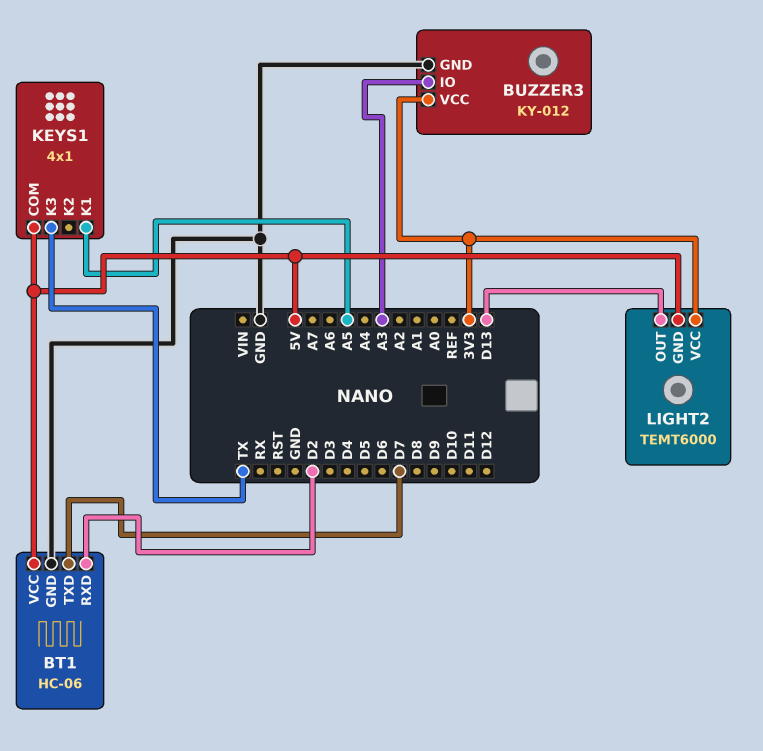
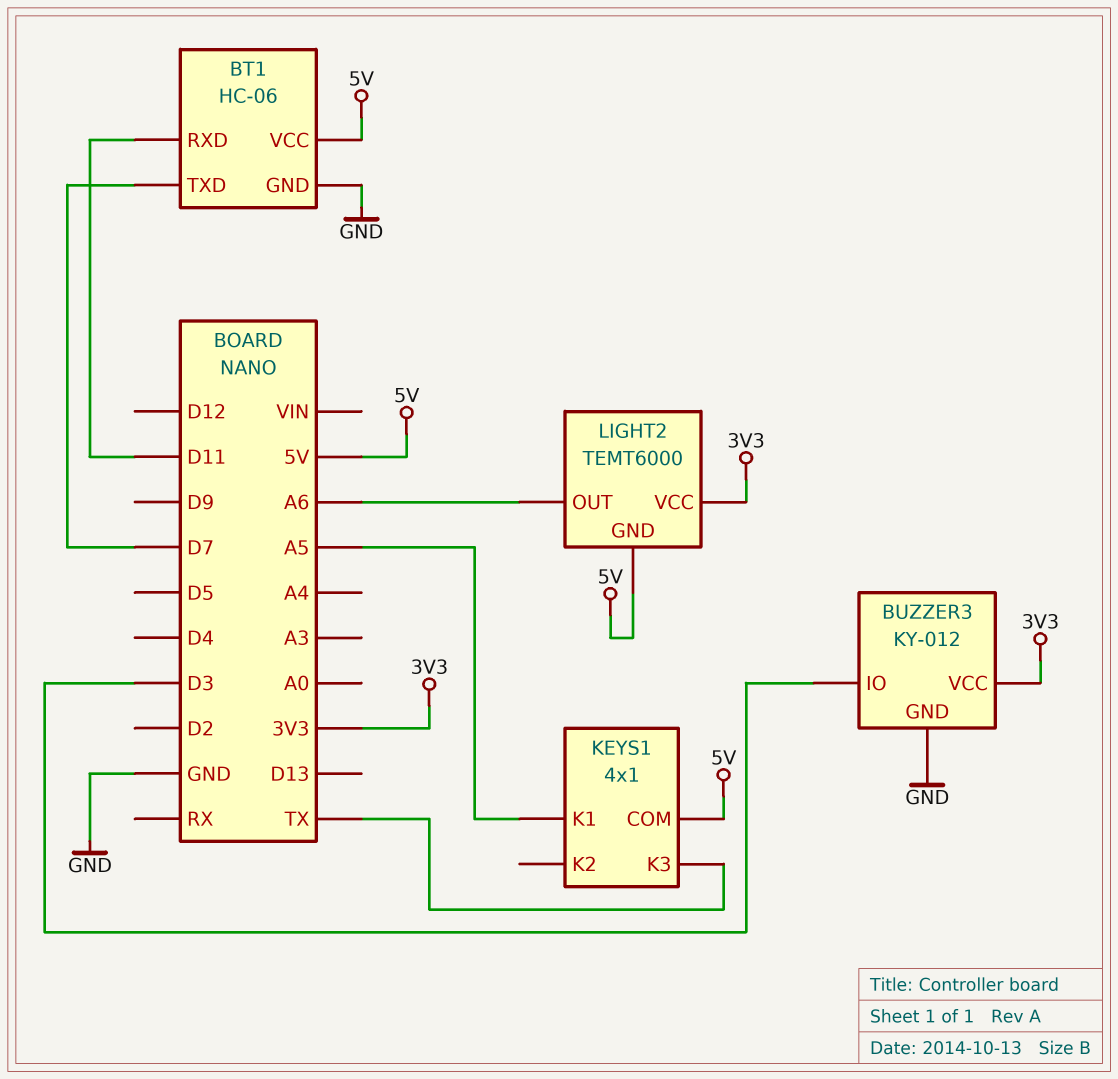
BT1 pin RXD: D2 -> D11
BUZZER3 pin IO: A3 -> D3
LIGHT2 pin OUT: D13 -> A6

